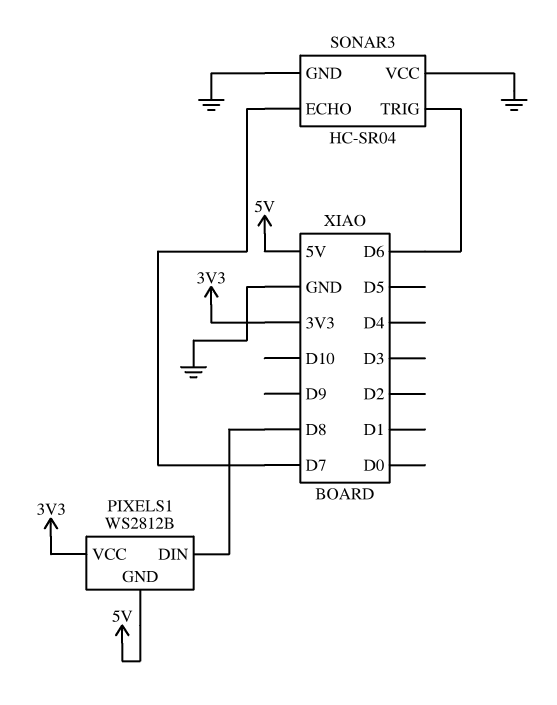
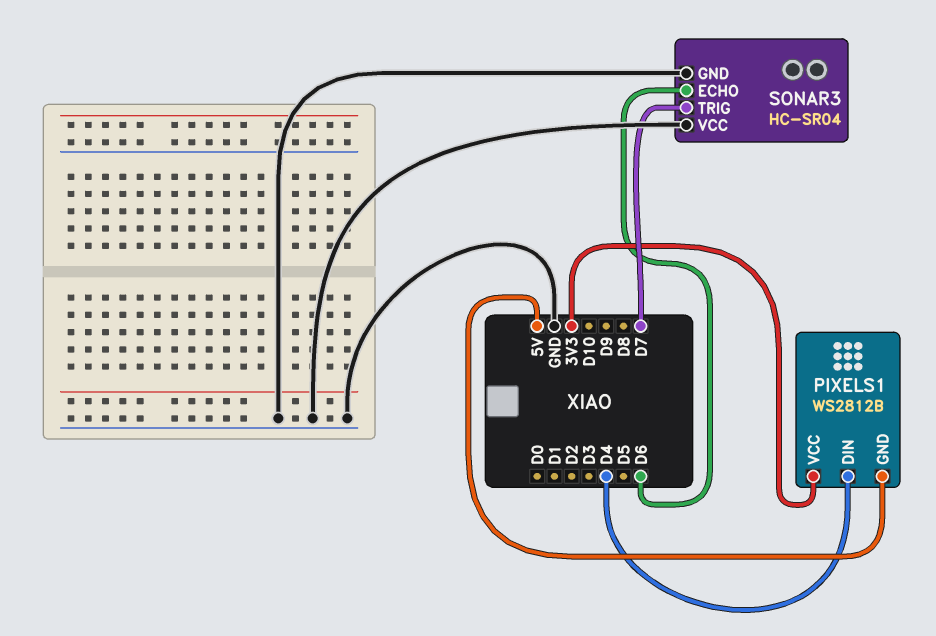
PIXELS1 pin DIN: D8 -> D4
SONAR3 pin ECHO: D7 -> D6
SONAR3 pin TRIG: D6 -> D7

